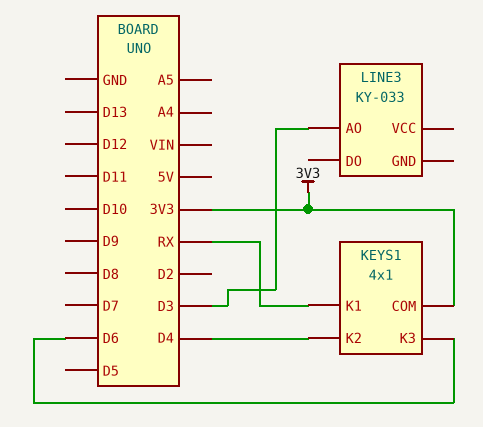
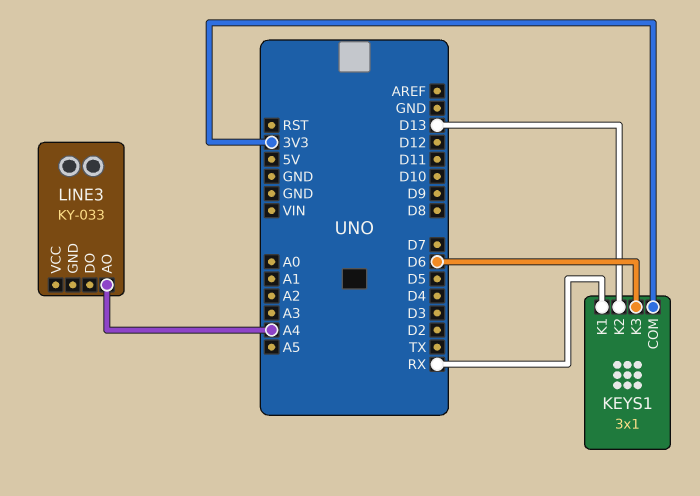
KEYS1: 4x1 -> 3x1
KEYS1 pin K2: D4 -> D13
LINE3 pin AO: D3 -> A4

